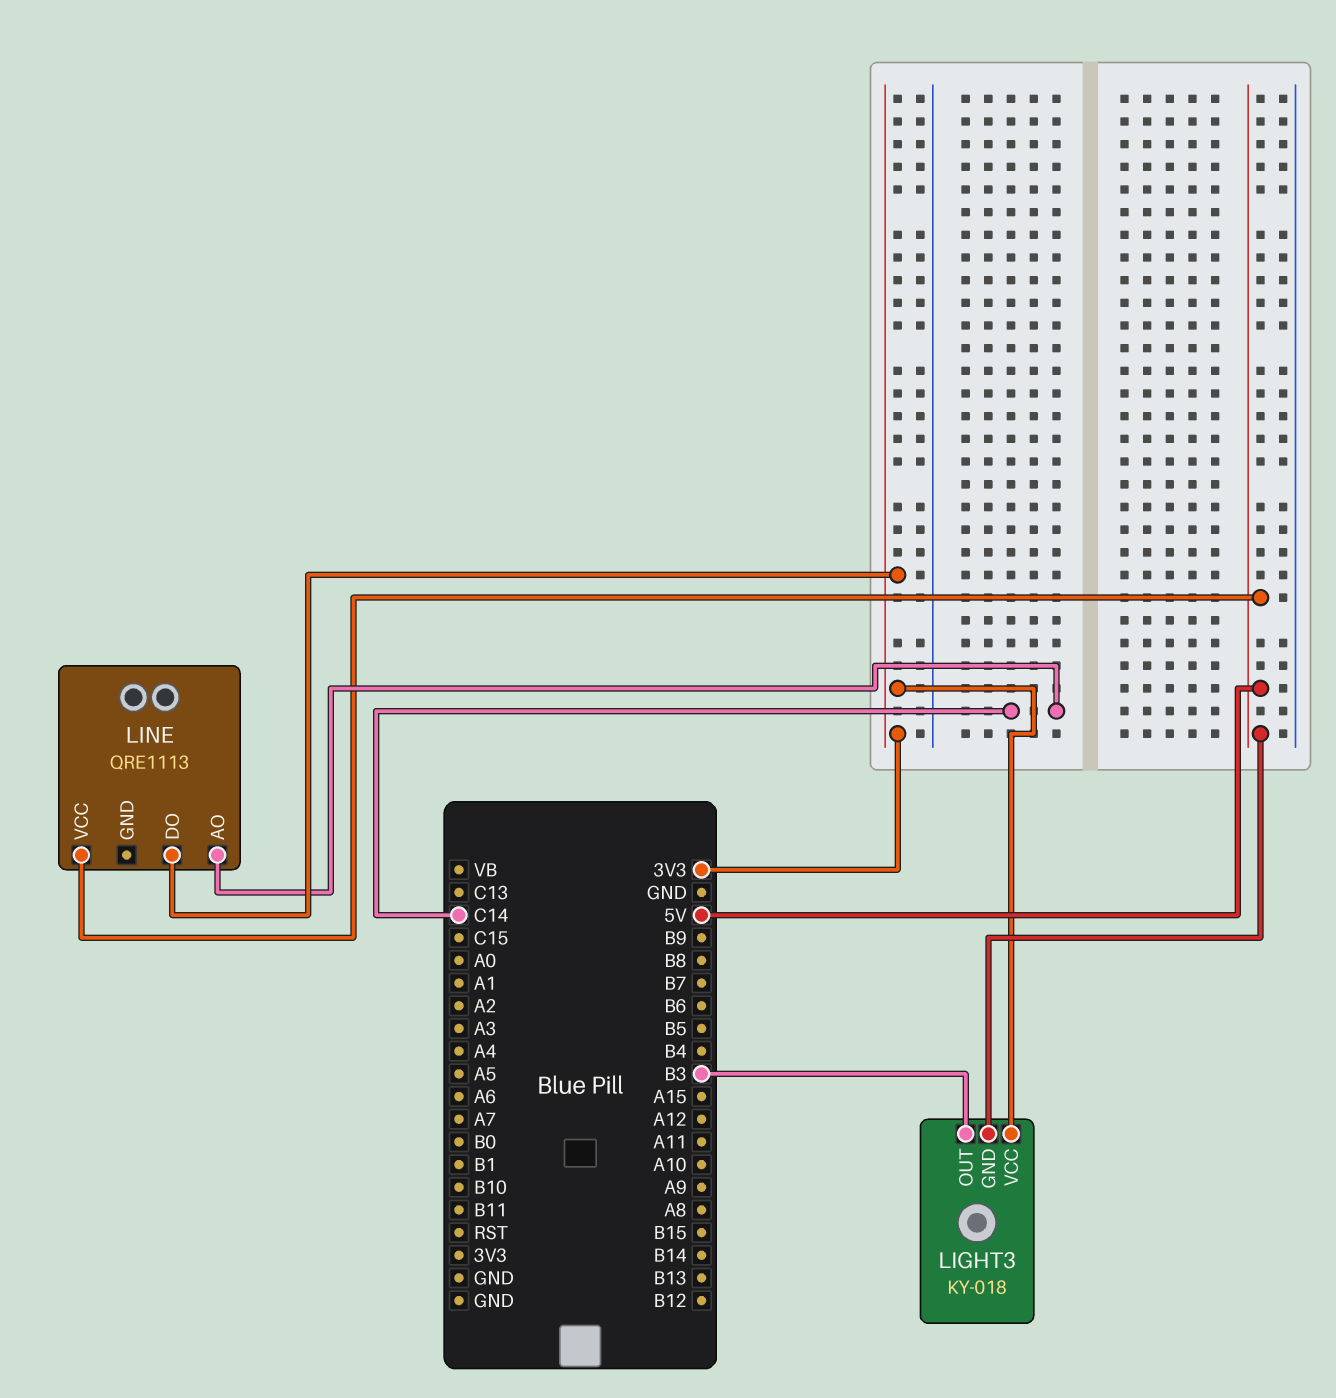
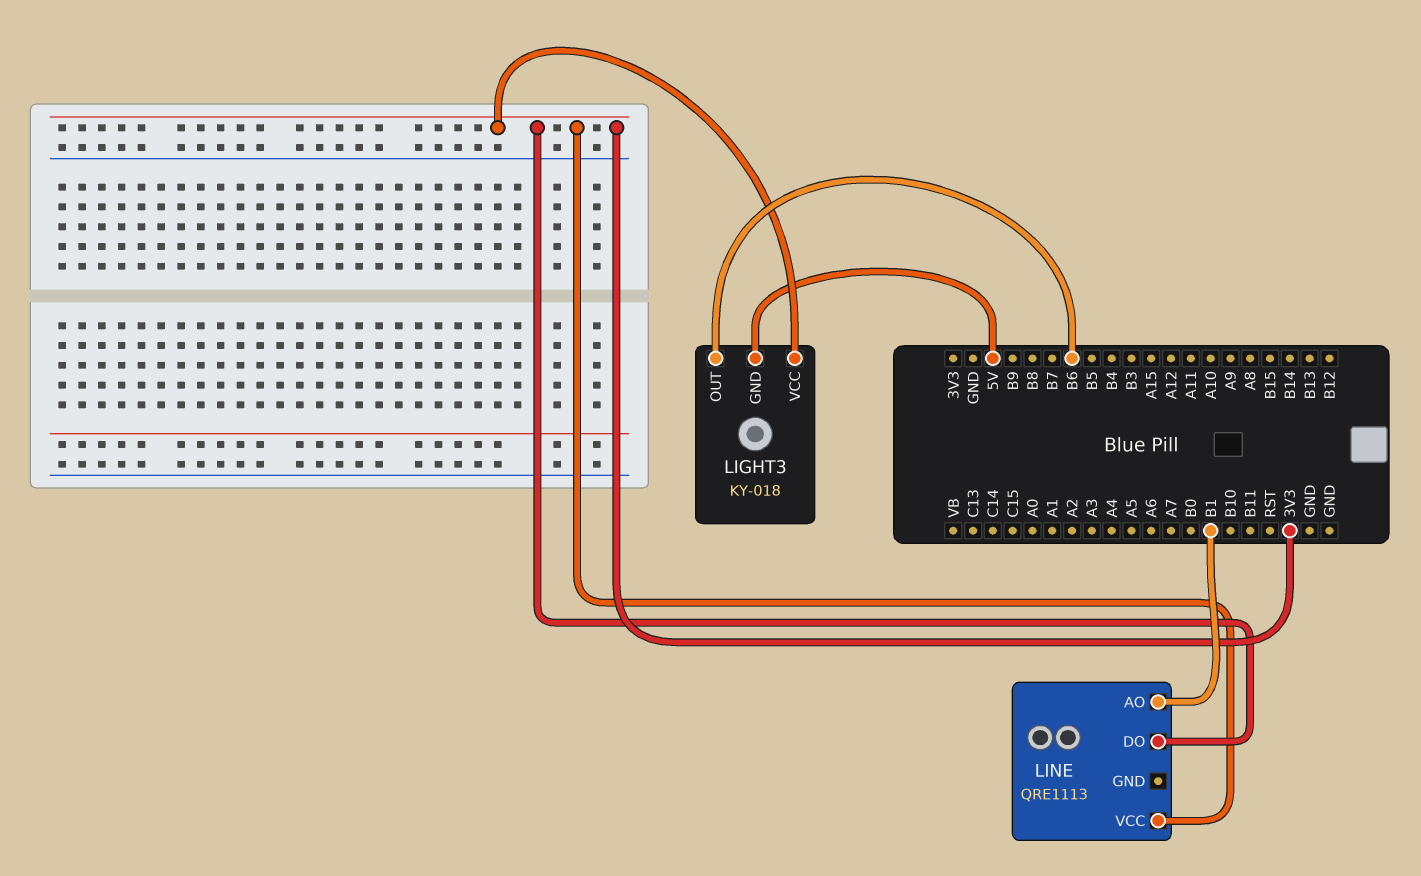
LIGHT3 pin OUT: B3 -> B6
LINE pin AO: C14 -> B1
LINE pin VCC: 5V -> 3V3

